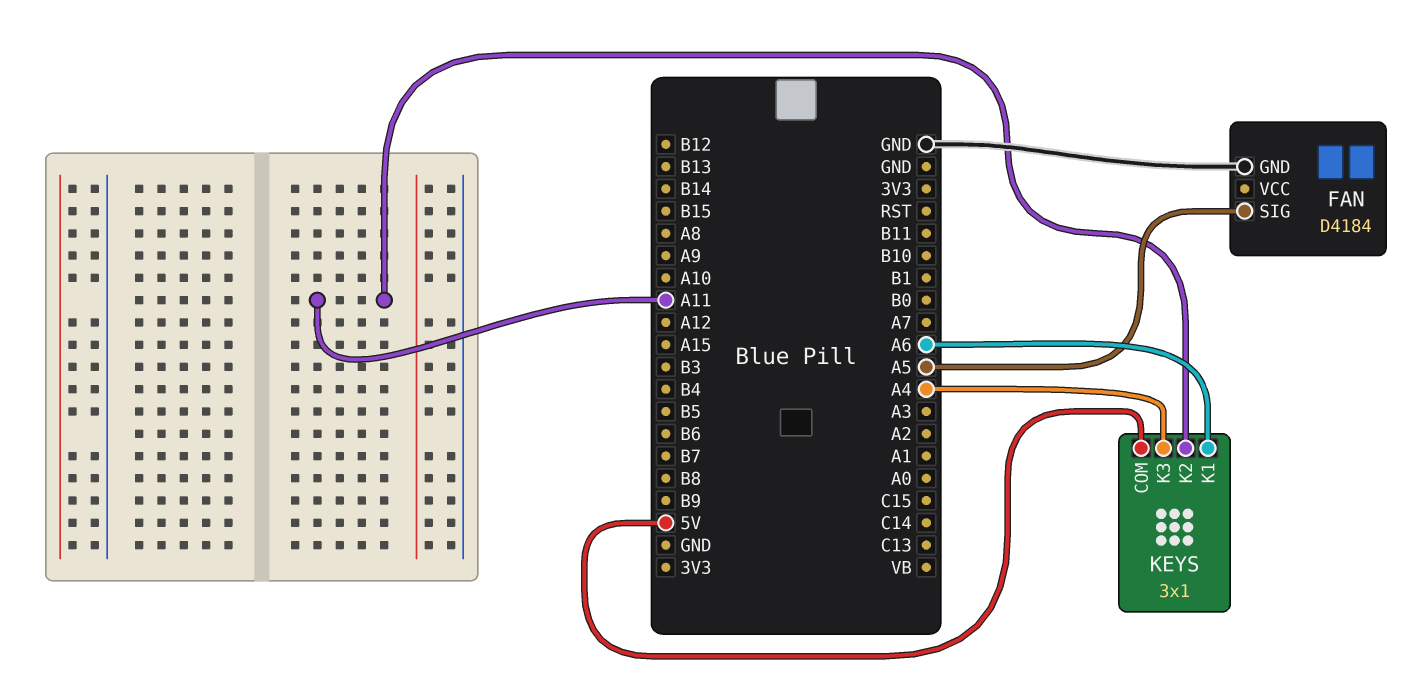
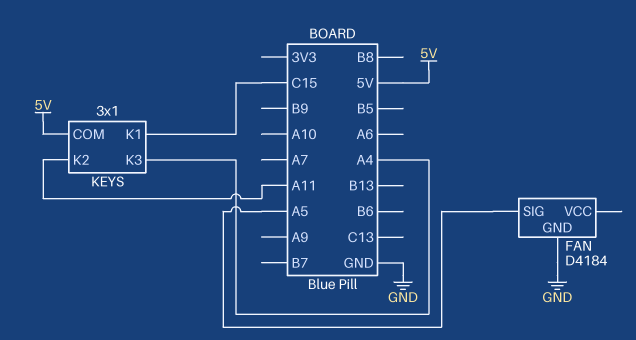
KEYS pin K1: A6 -> C15

